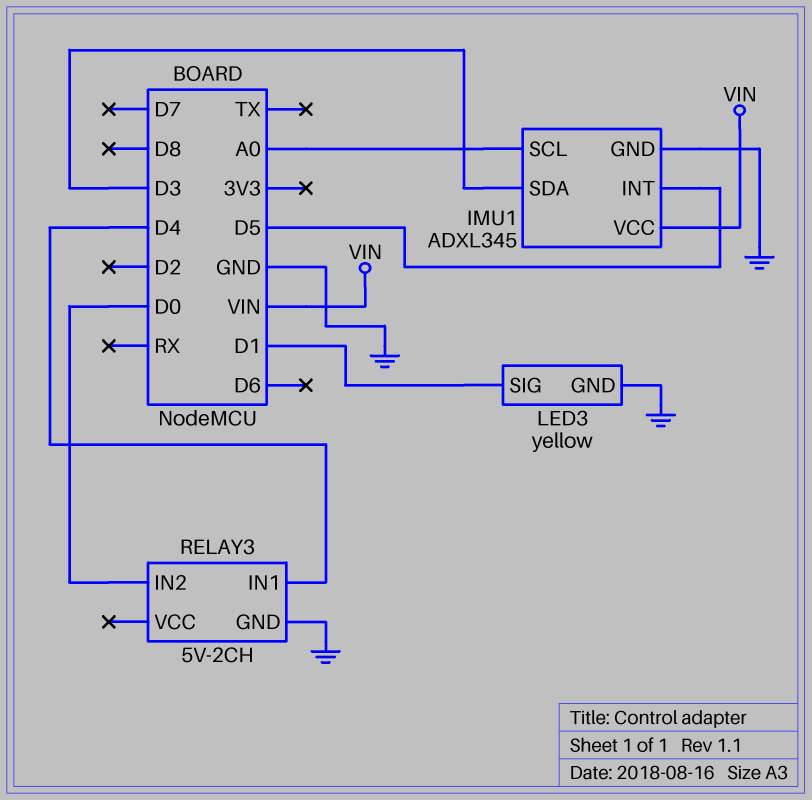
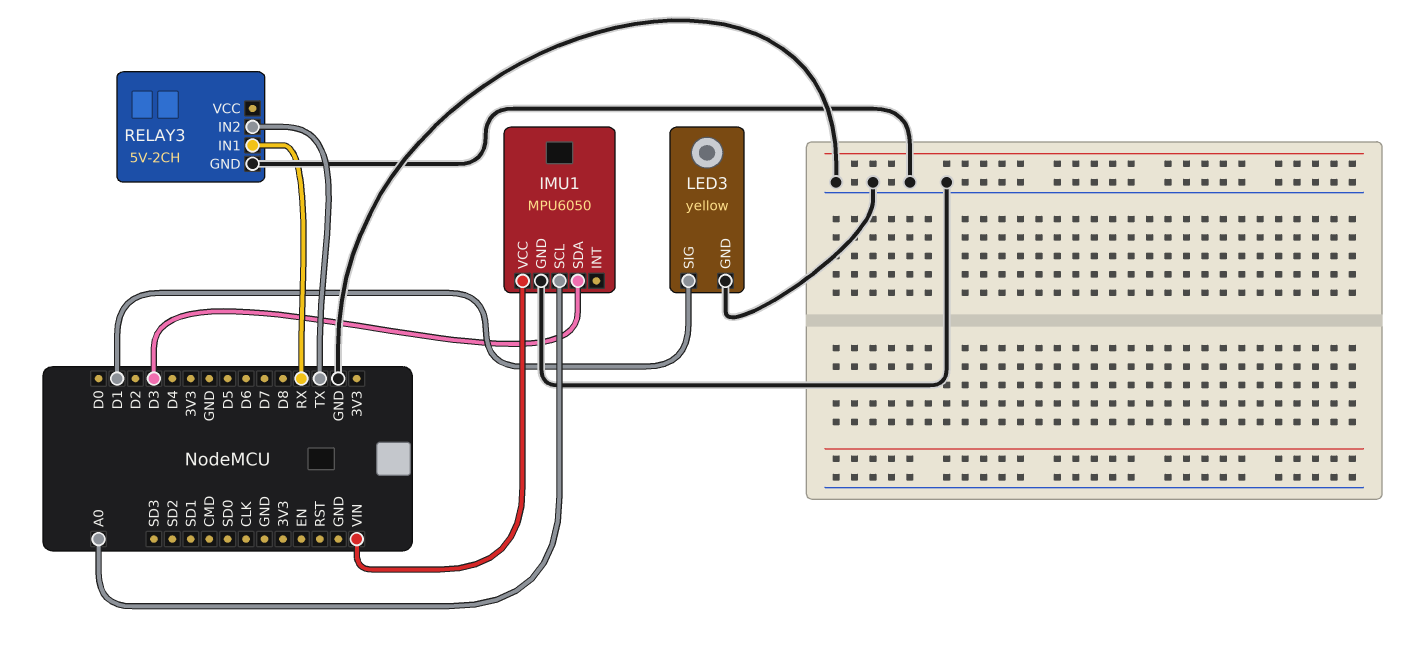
IMU1: ADXL345 -> MPU6050
IMU1 pin INT: D5 -> none
RELAY3 pin IN1: D4 -> RX
RELAY3 pin IN2: D0 -> TX

